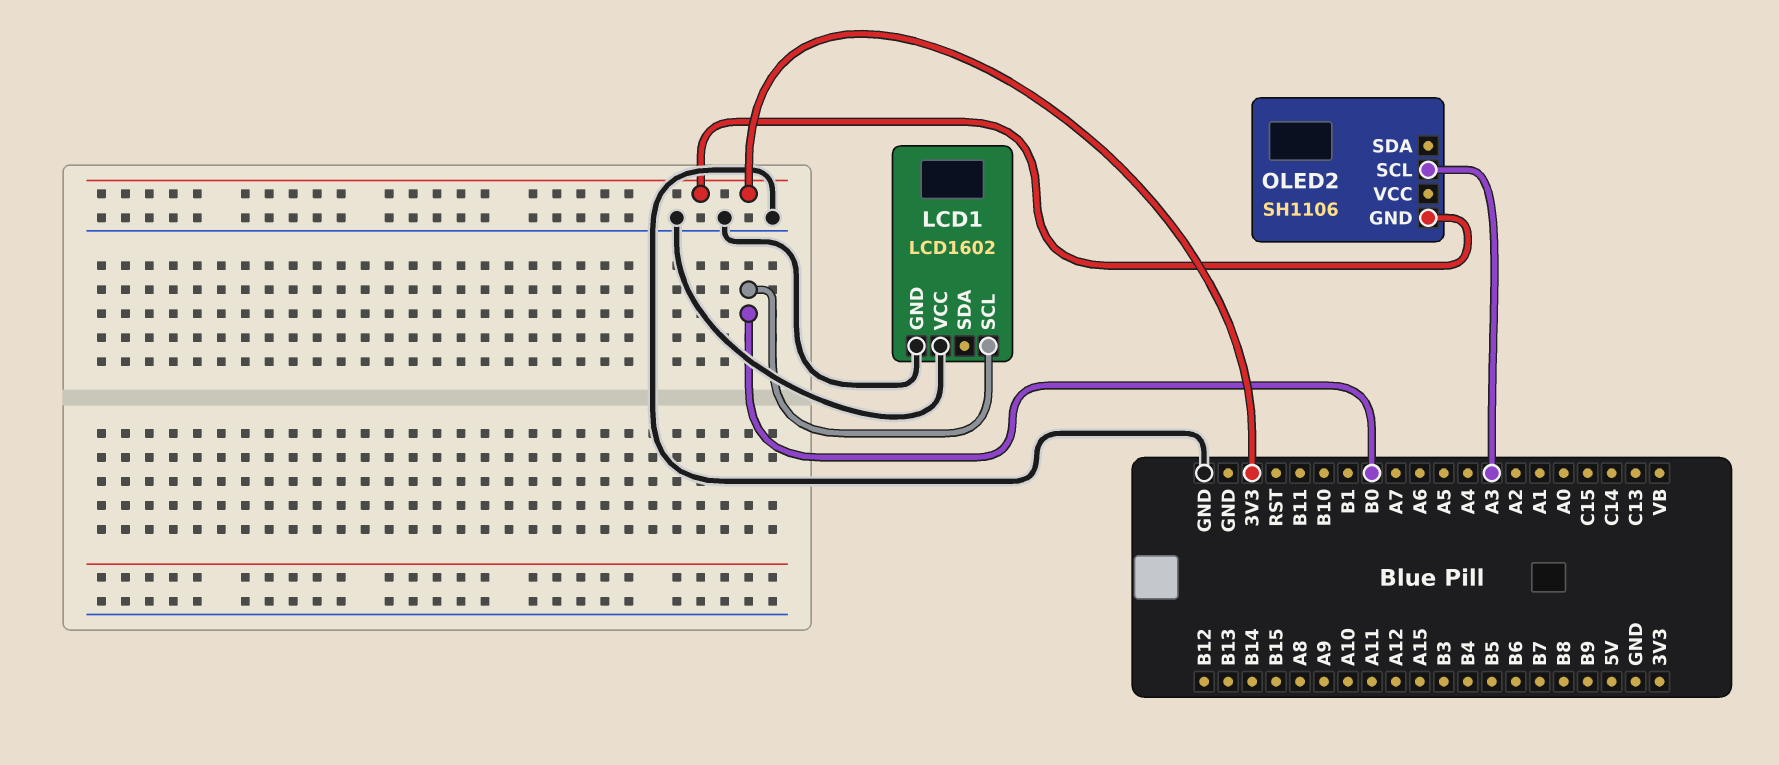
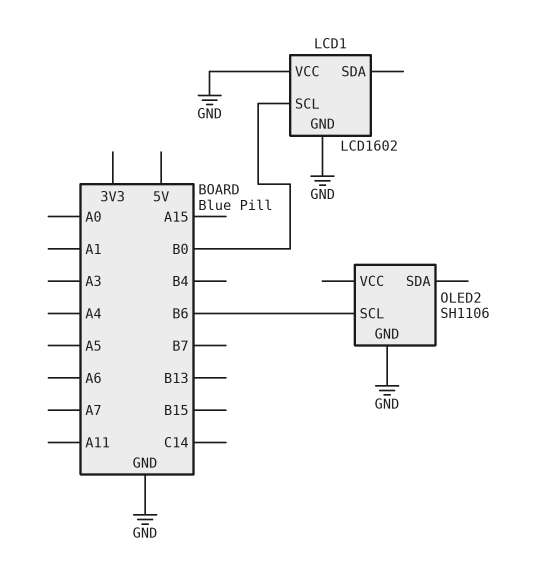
OLED2 pin GND: 3V3 -> GND
OLED2 pin SCL: A3 -> B6

